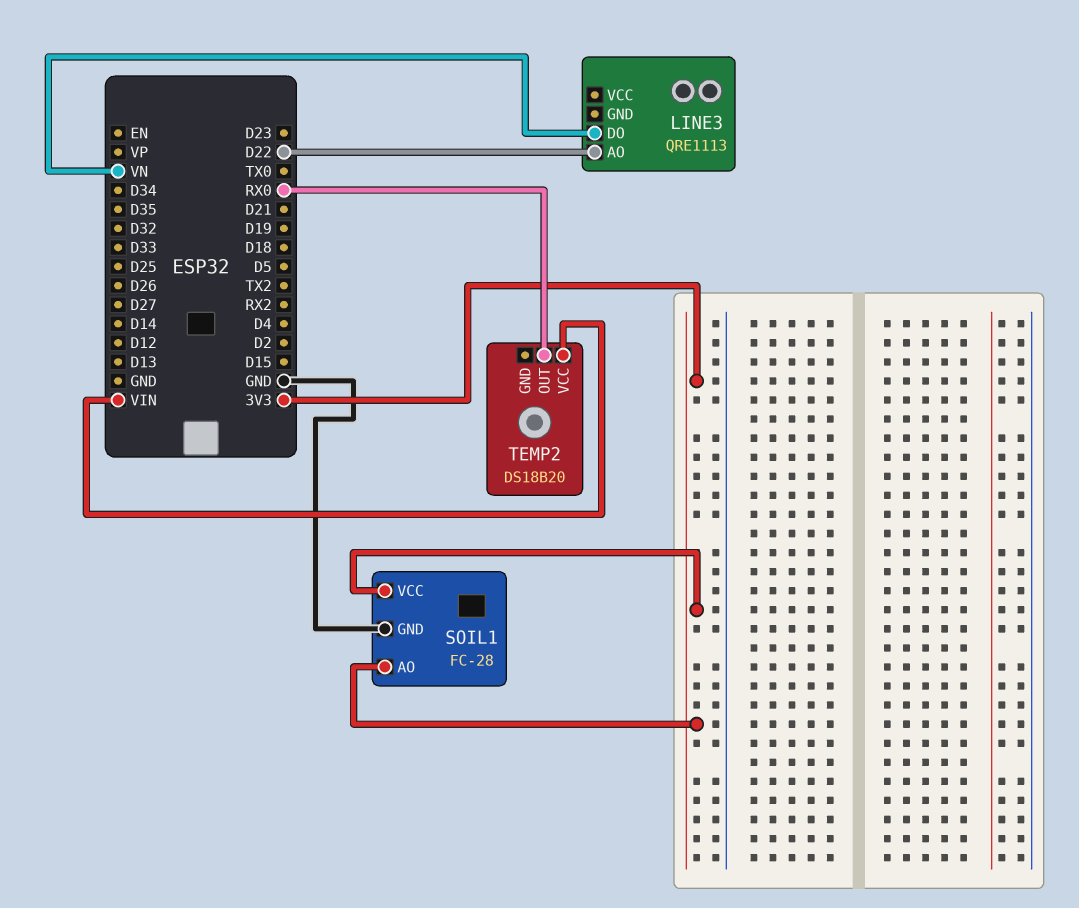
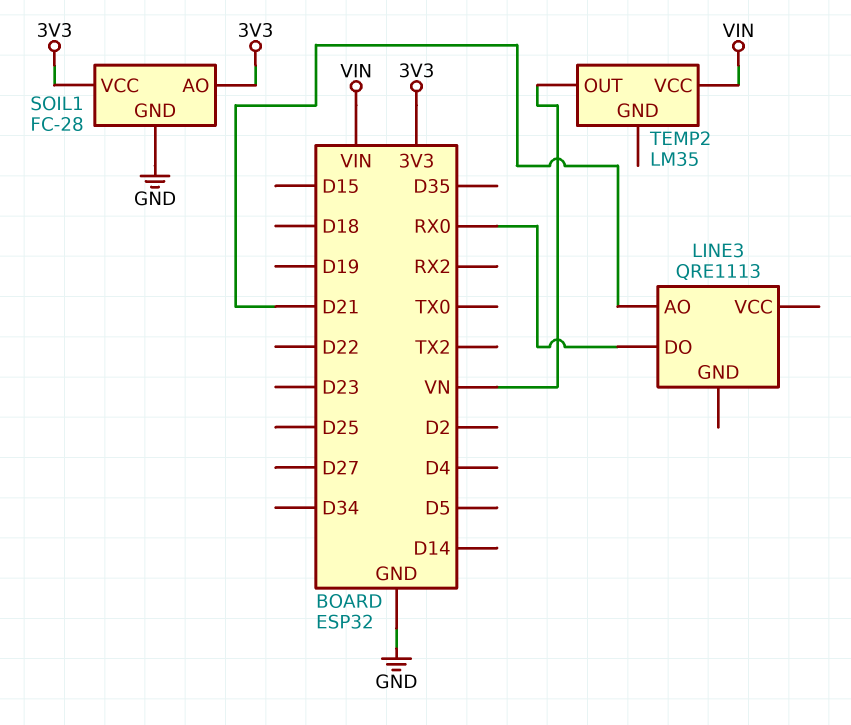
LINE3 pin AO: D22 -> D21
LINE3 pin DO: VN -> RX0
TEMP2: DS18B20 -> LM35
TEMP2 pin OUT: RX0 -> VN

